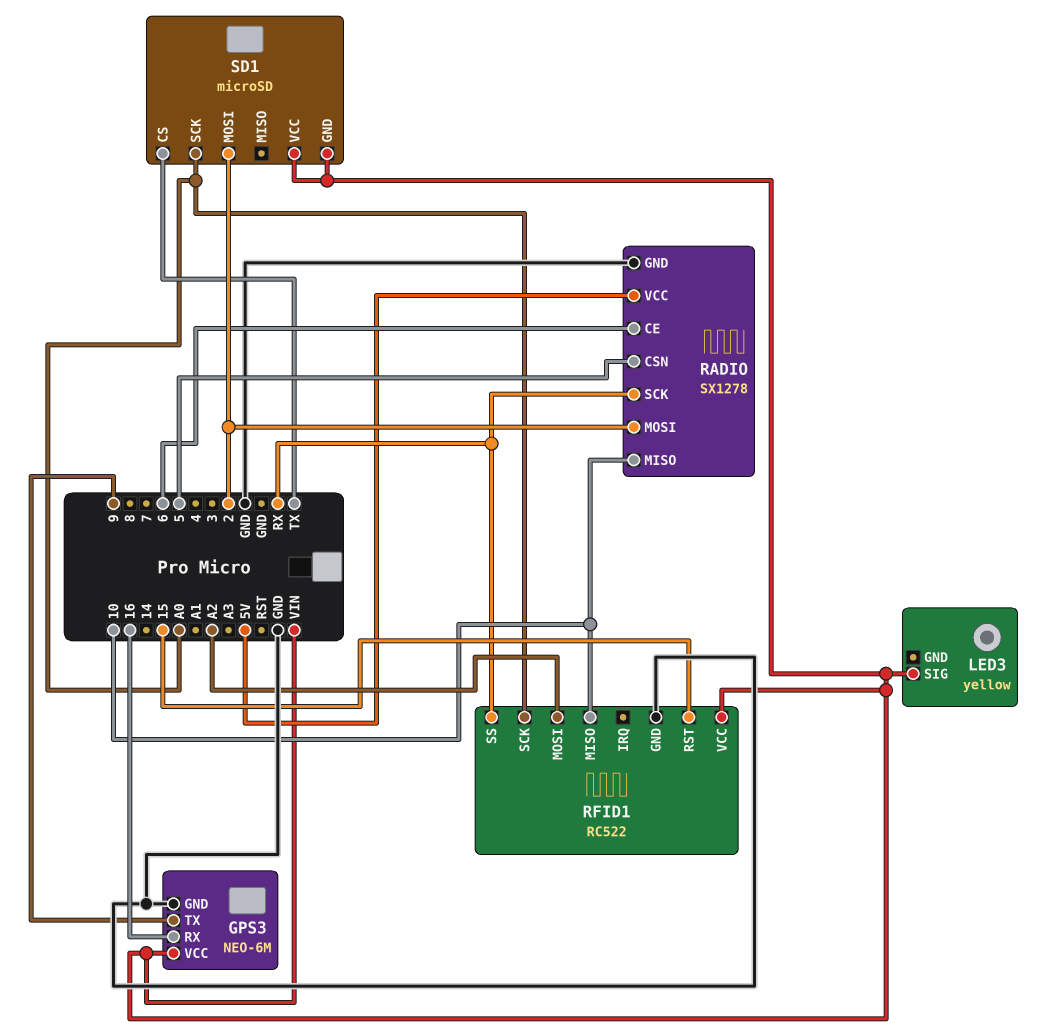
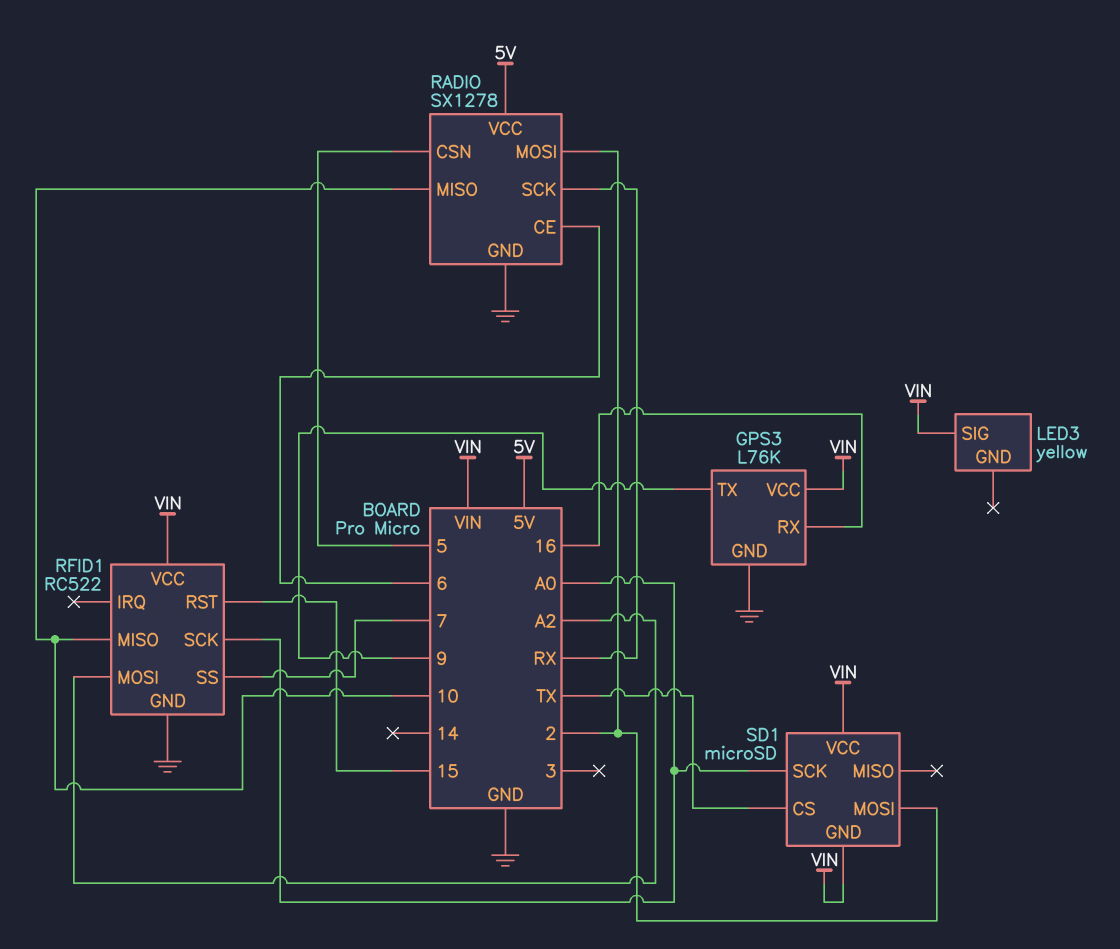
GPS3: NEO-6M -> L76K
RFID1 pin SS: RX -> 7

